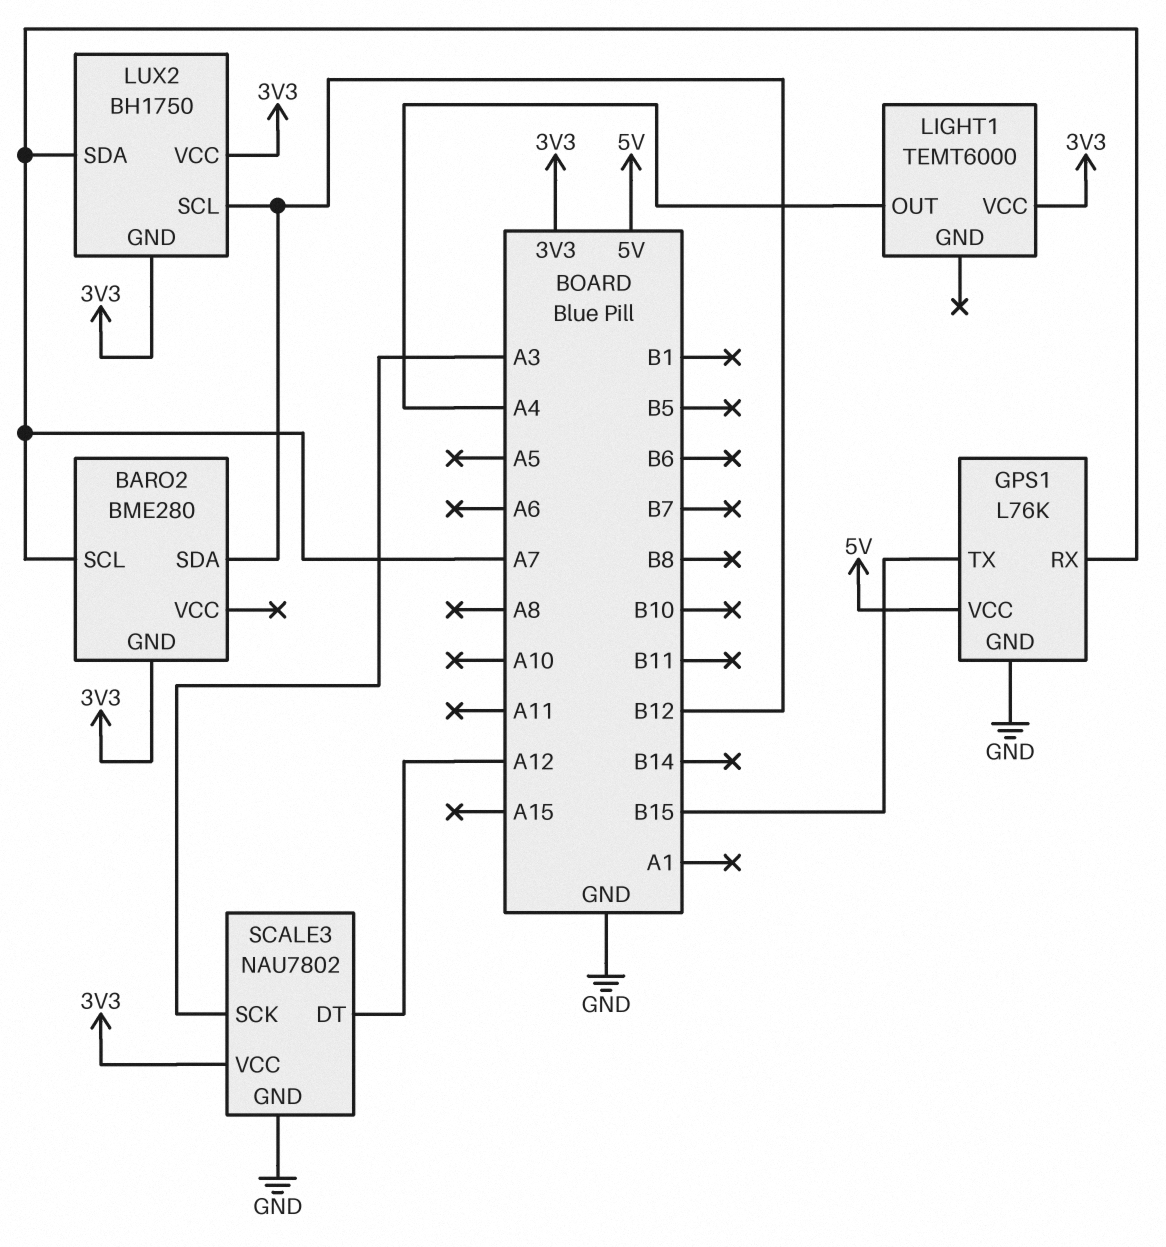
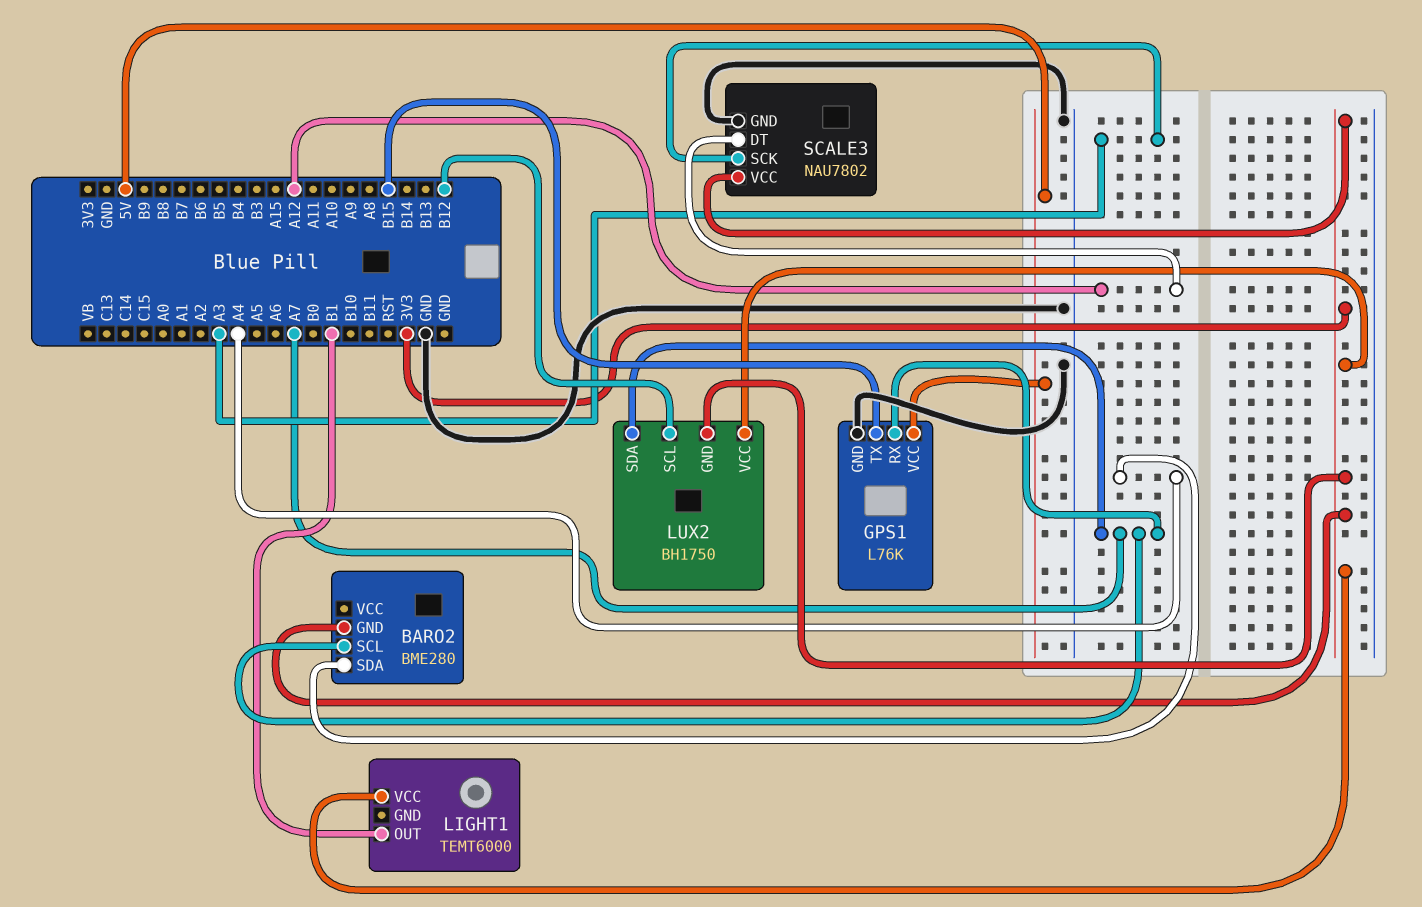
BARO2 pin SDA: B12 -> A4
LIGHT1 pin OUT: A4 -> B1

